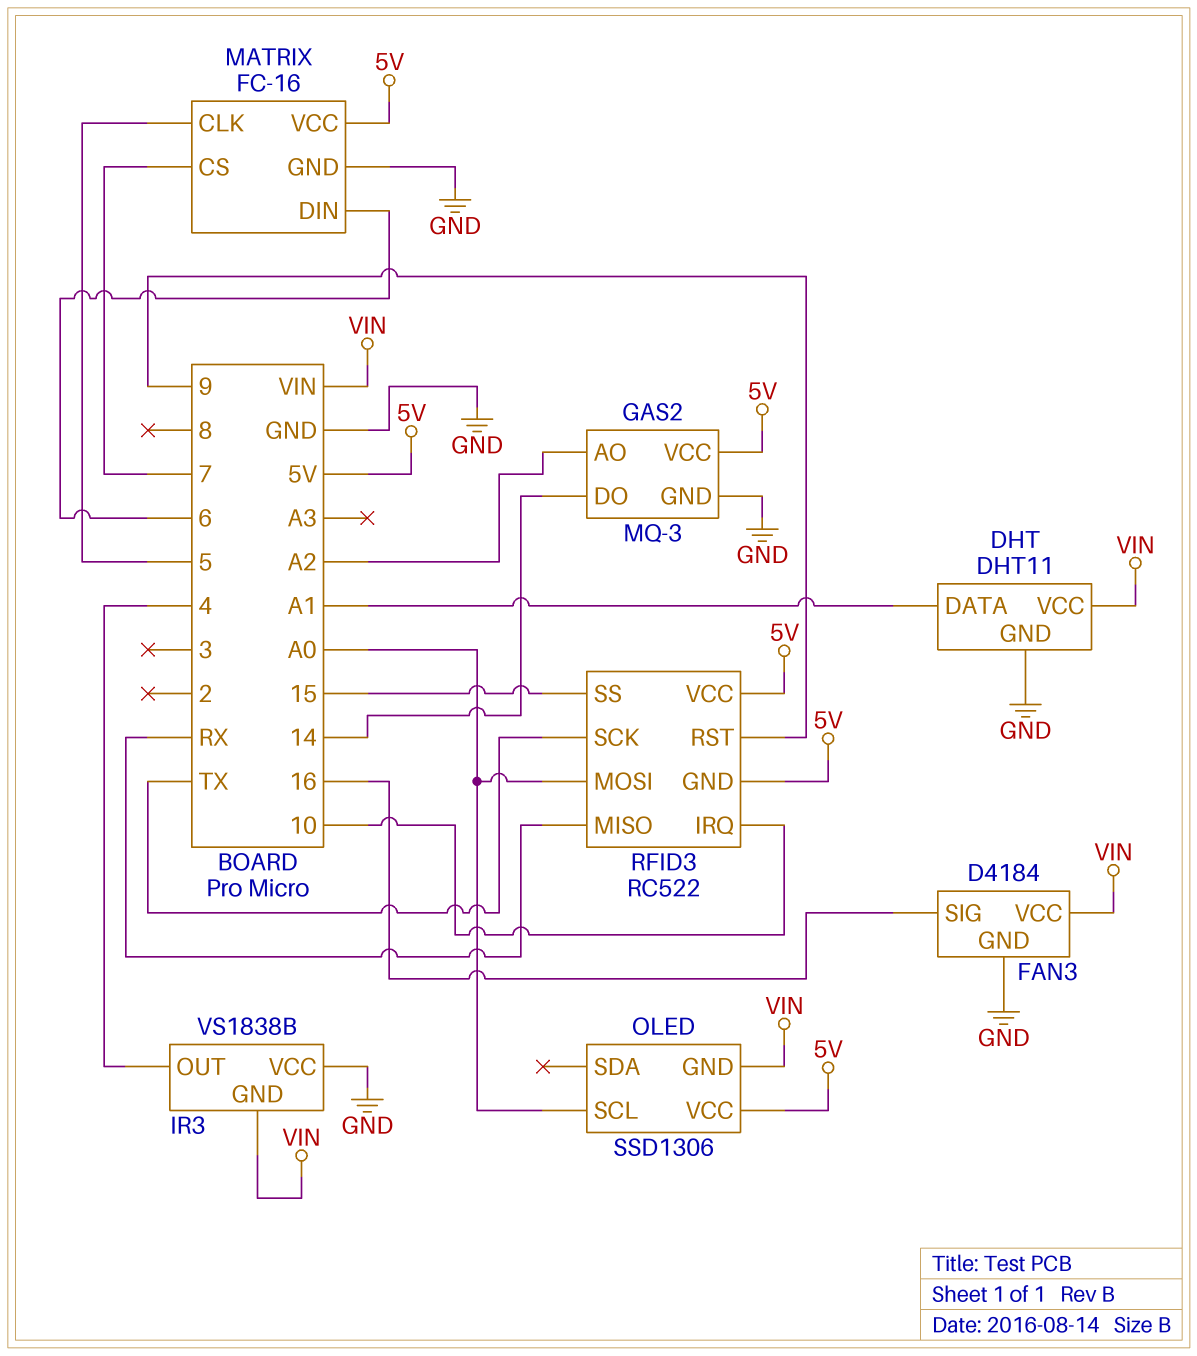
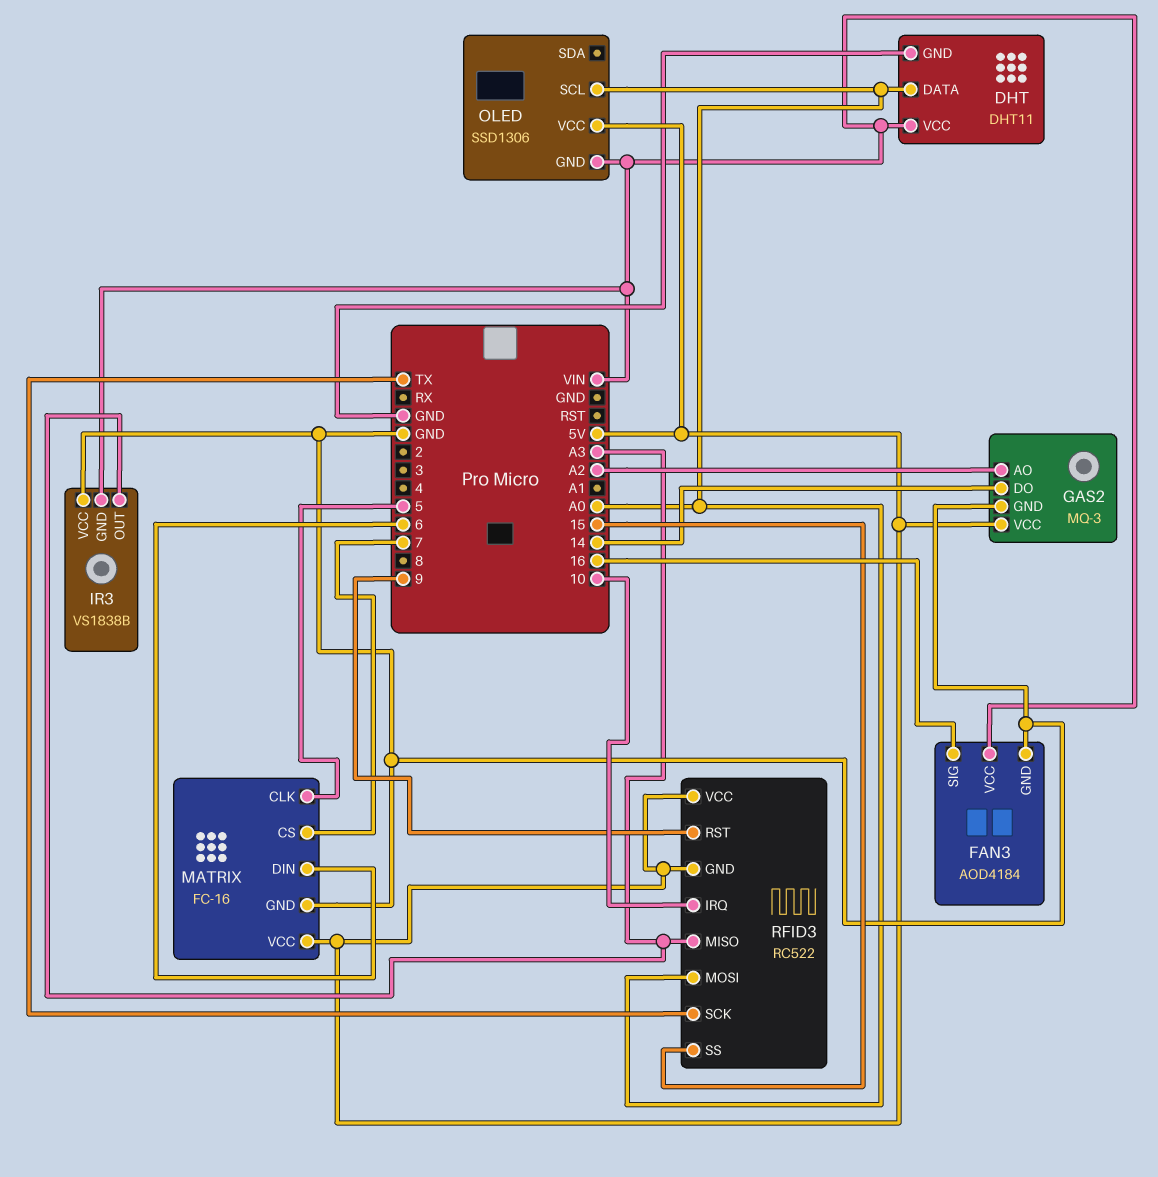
DHT pin DATA: A1 -> A0
FAN3: D4184 -> AOD4184
IR3 pin OUT: 4 -> A3
RFID3 pin MISO: RX -> A3

